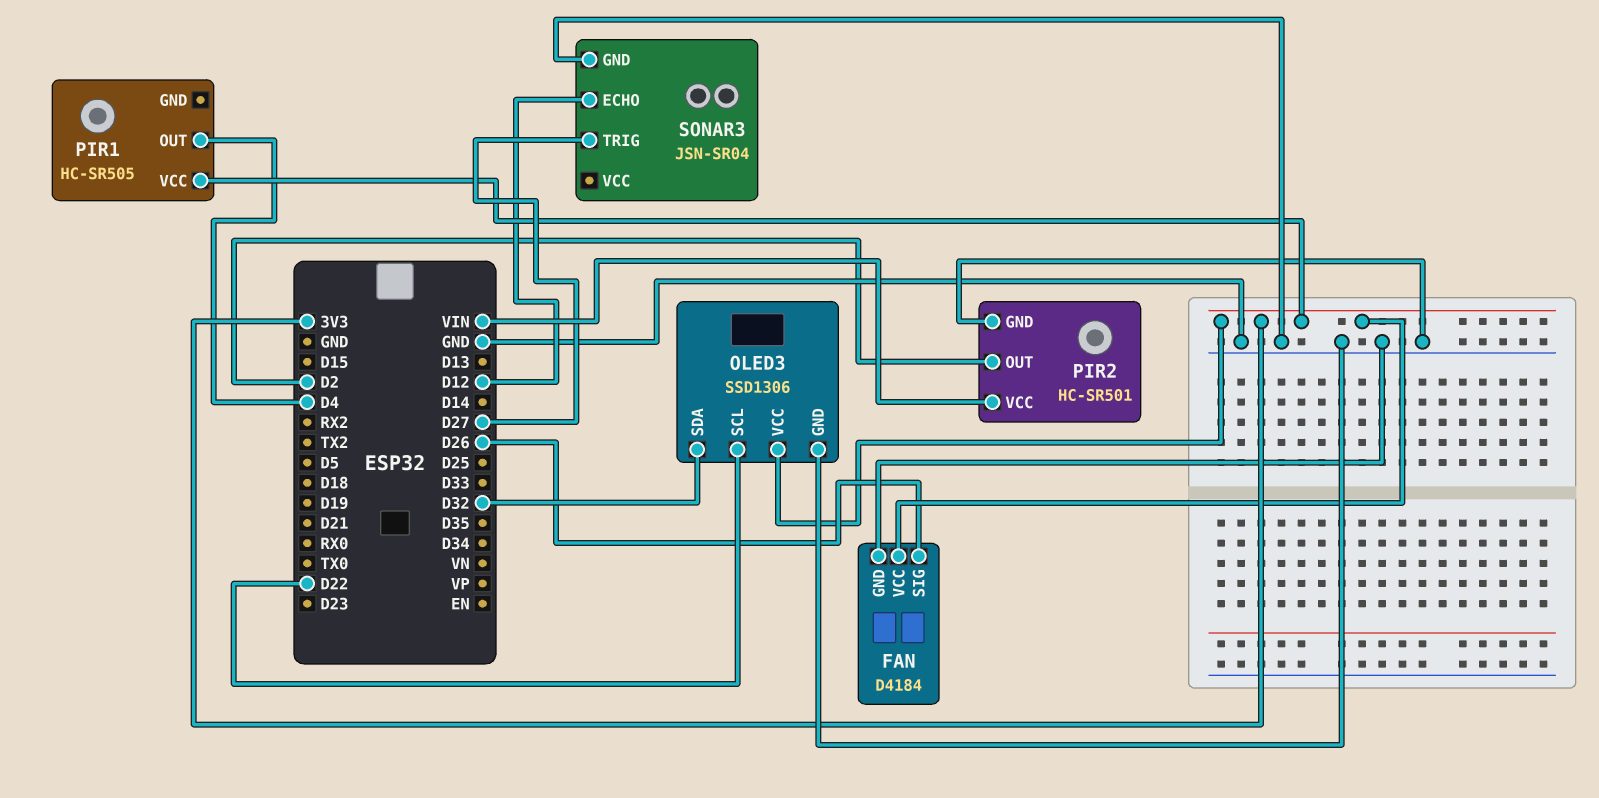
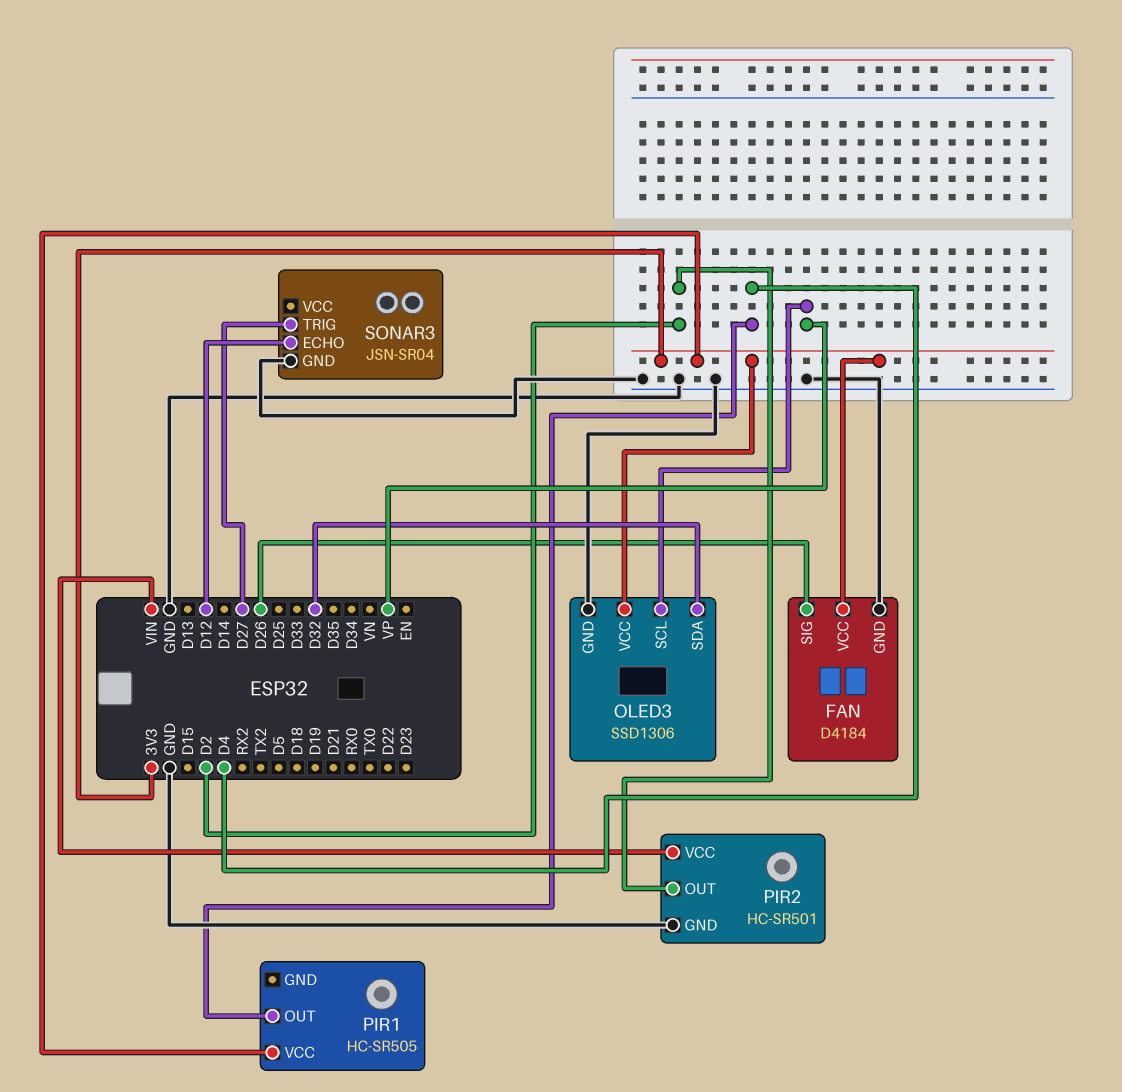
OLED3 pin SCL: D22 -> VP

